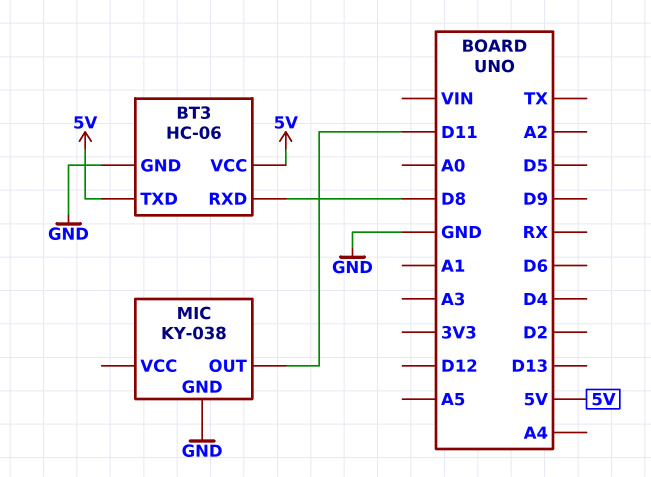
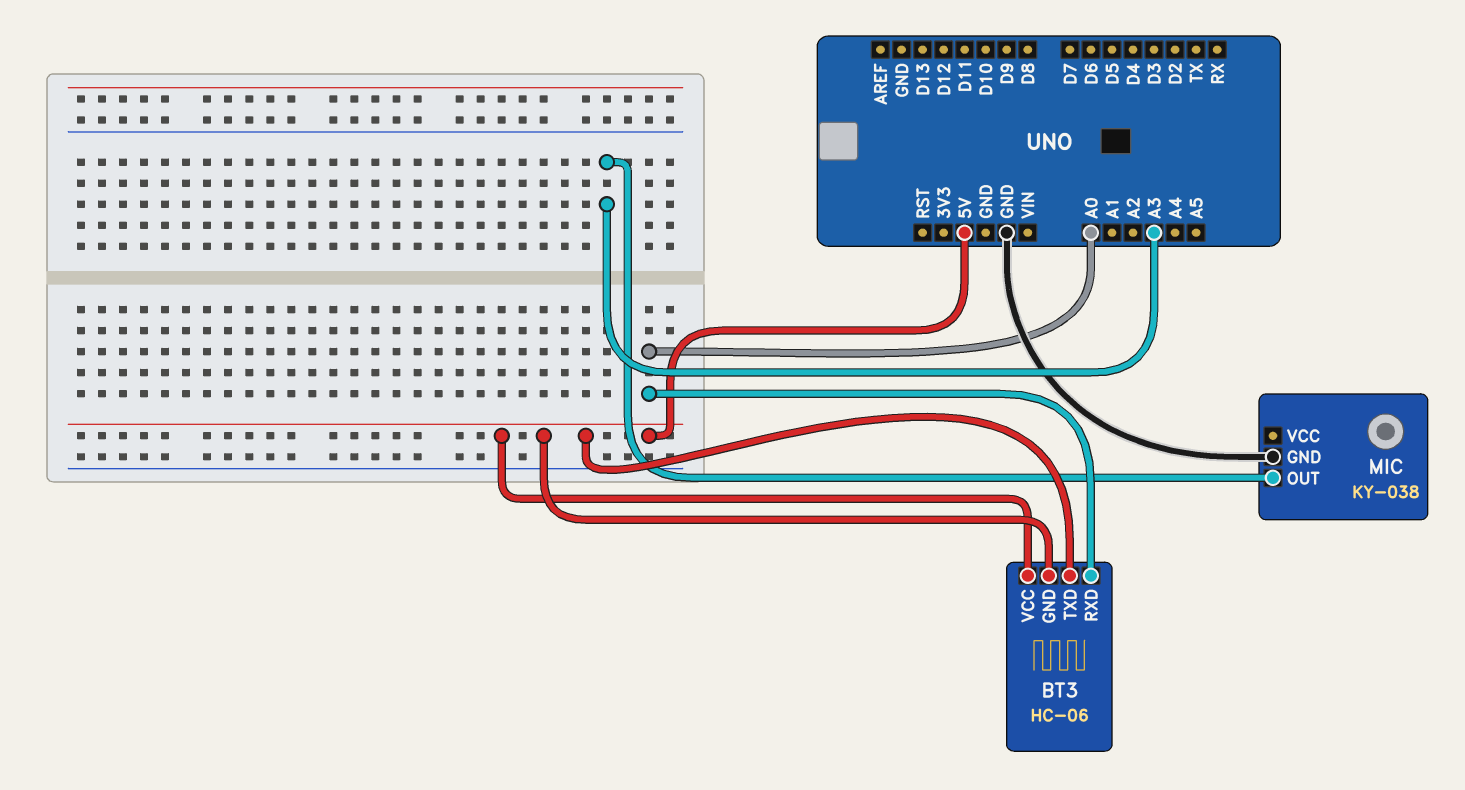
BT3 pin GND: GND -> 5V
BT3 pin RXD: D8 -> A0
MIC pin OUT: D11 -> A3

